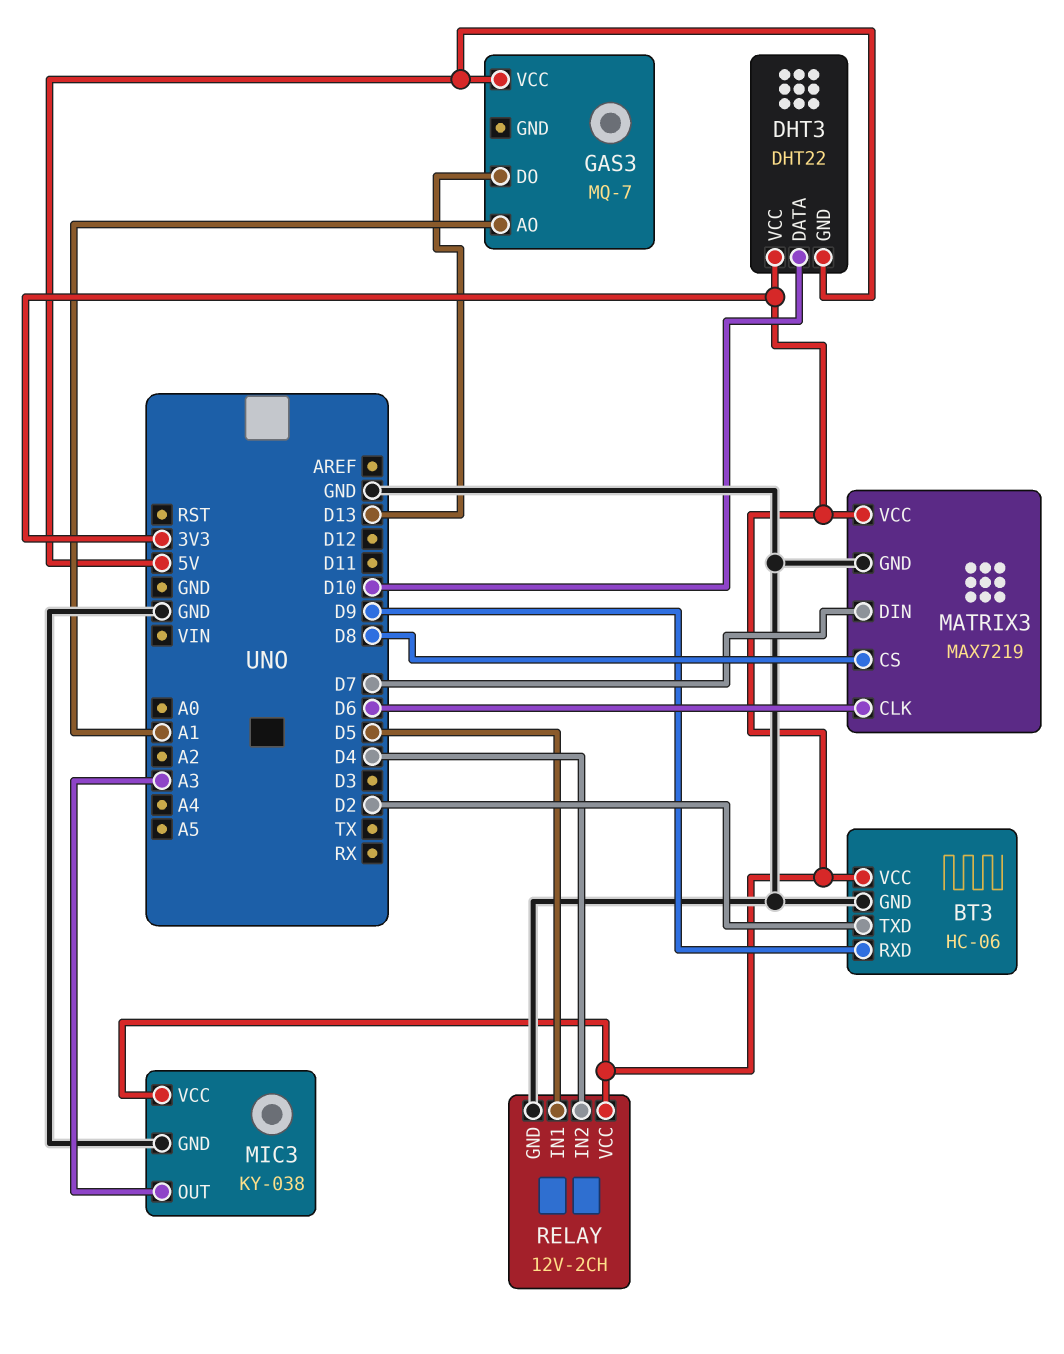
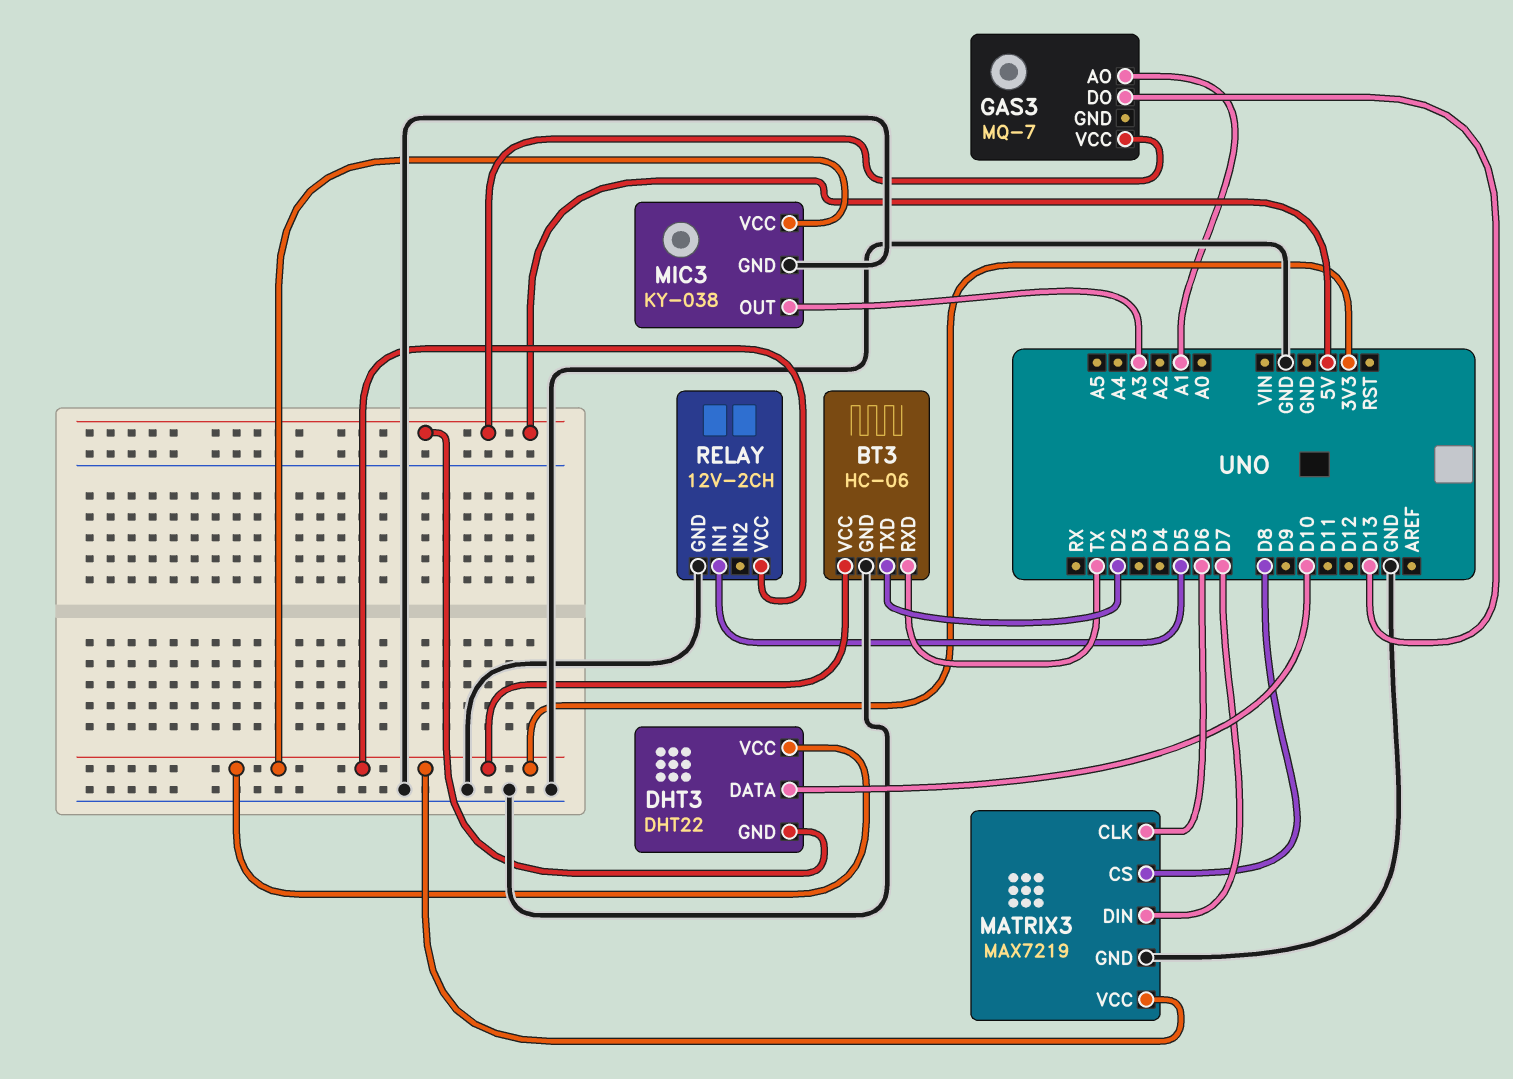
BT3 pin RXD: D9 -> TX
RELAY pin IN2: D4 -> none

